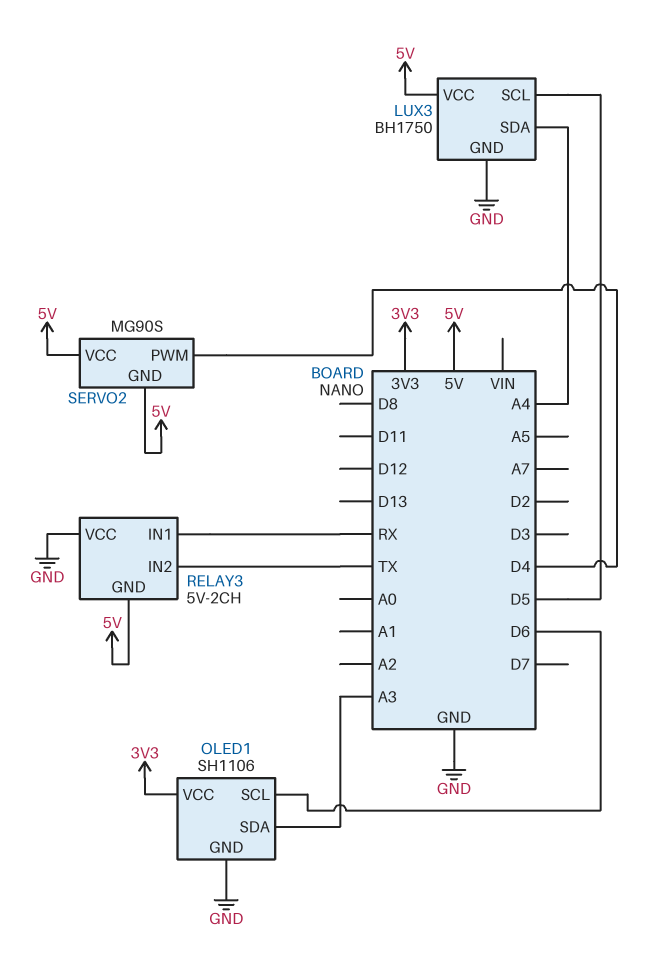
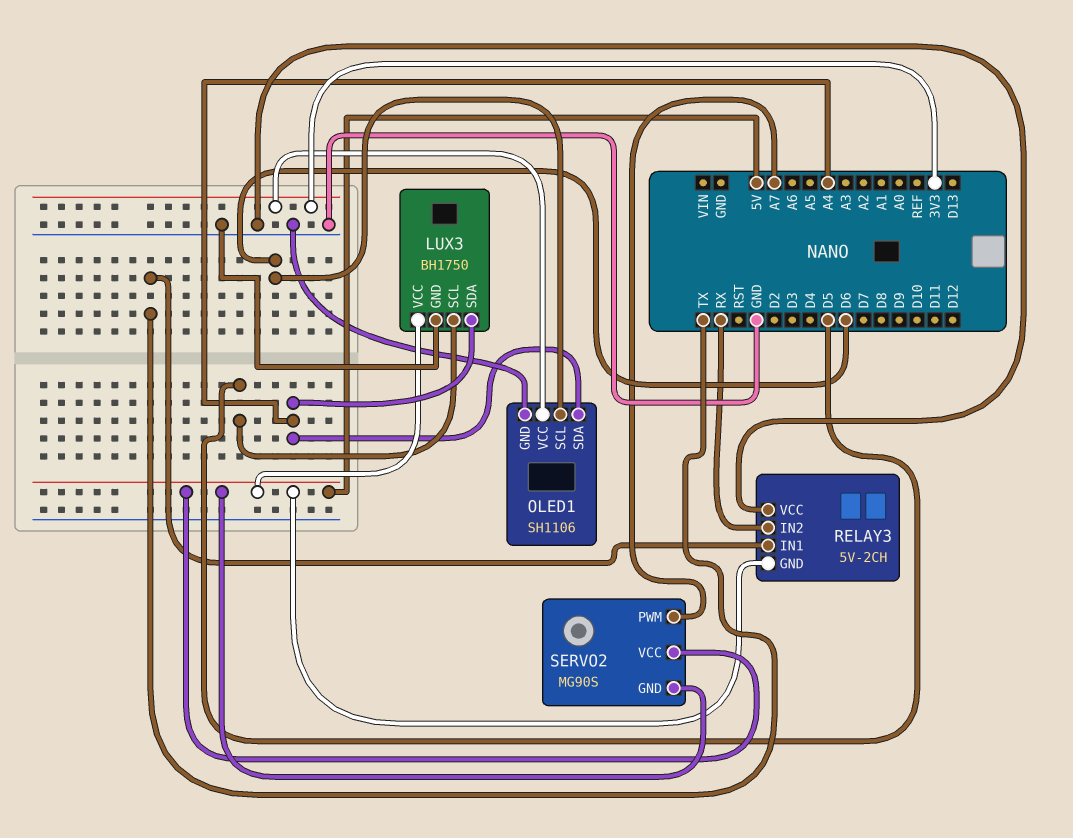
OLED1 pin SDA: A3 -> A4
RELAY3 pin IN1: RX -> TX
RELAY3 pin IN2: TX -> RX
SERVO2 pin PWM: D4 -> A7

